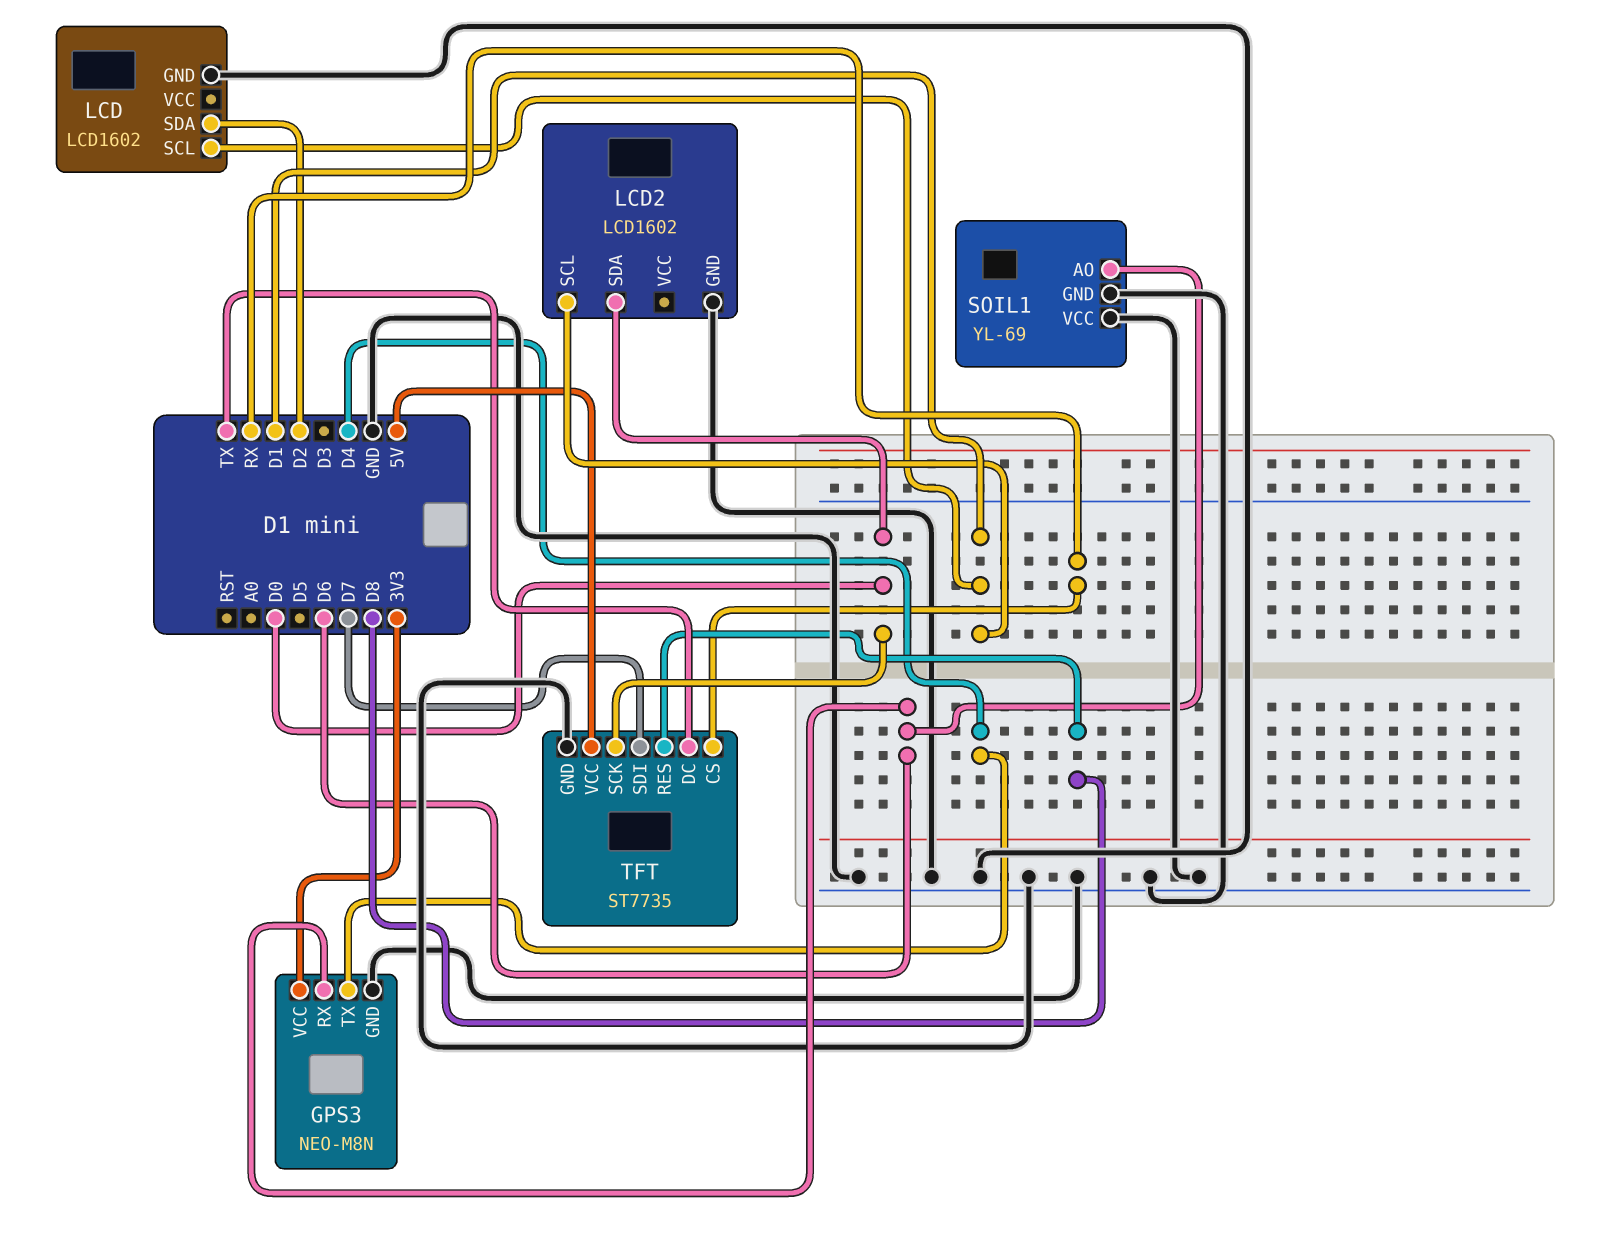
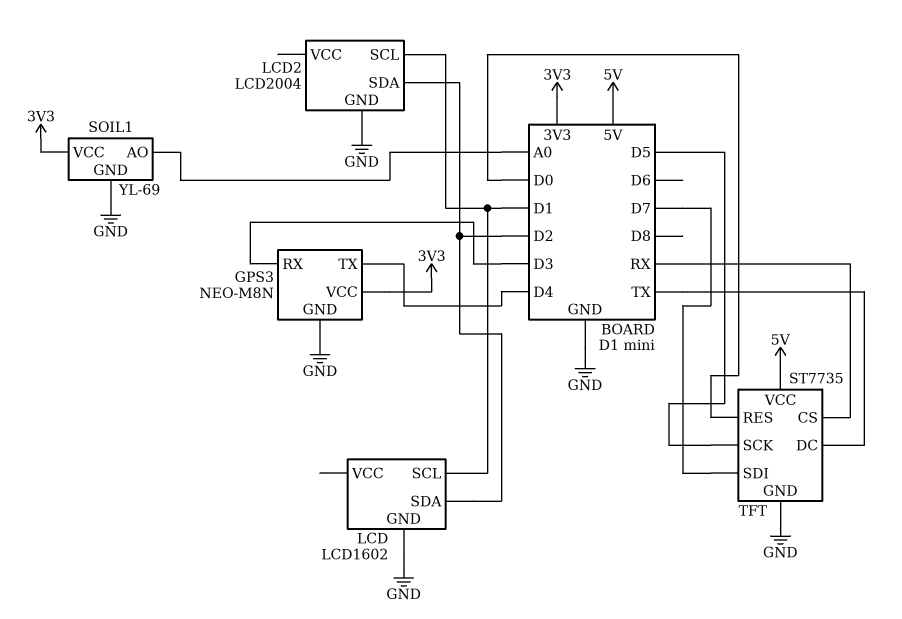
GPS3 pin RX: D6 -> D3
LCD2: LCD1602 -> LCD2004
LCD2 pin SDA: D0 -> D2
SOIL1 pin AO: D6 -> A0
SOIL1 pin VCC: GND -> 3V3
TFT pin RES: D8 -> D0
TFT pin SCK: D0 -> D5

